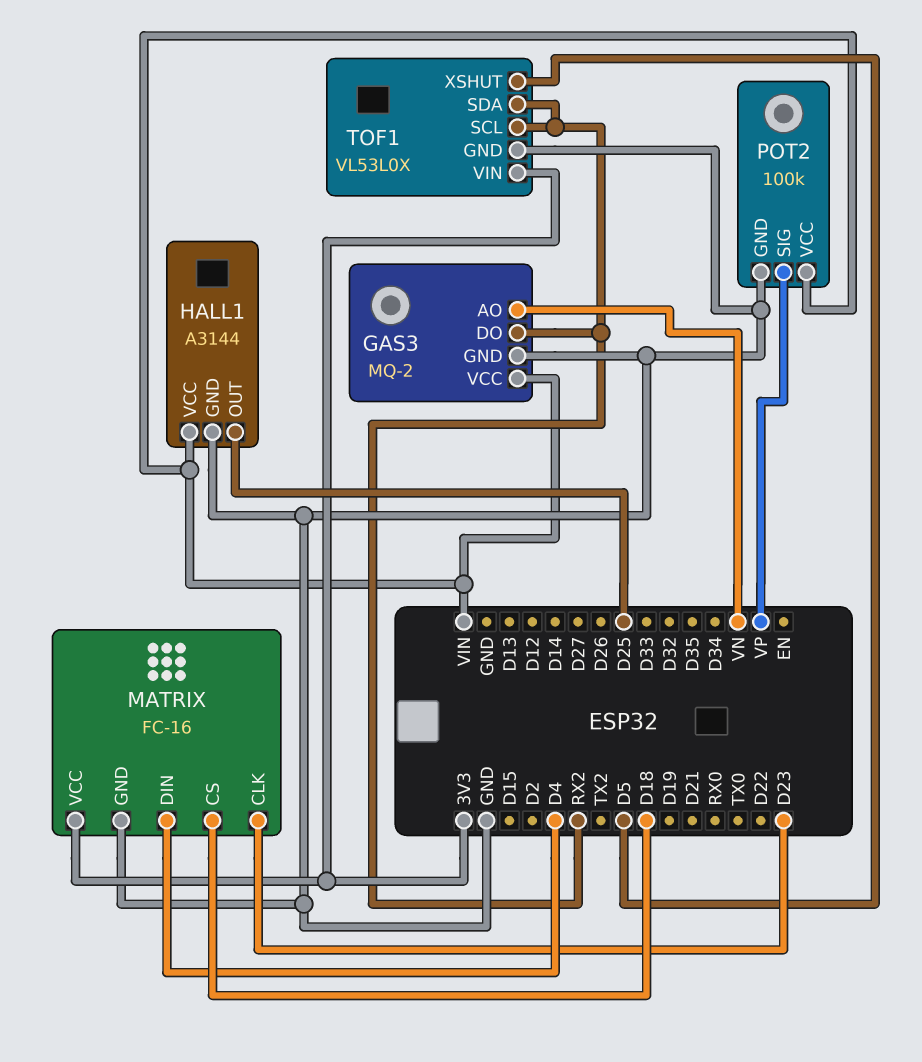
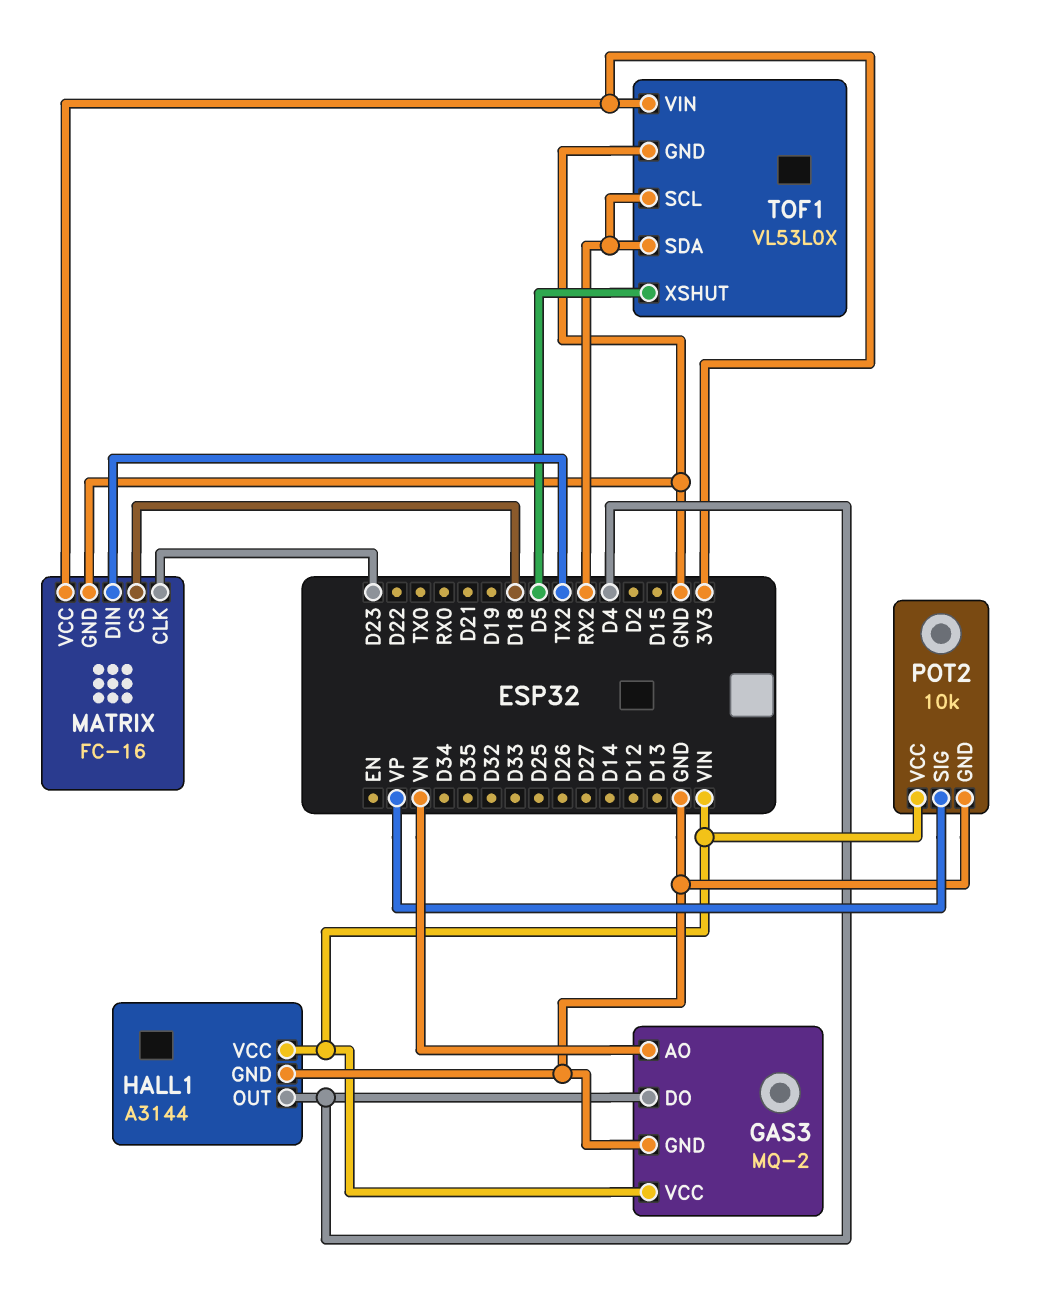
GAS3 pin DO: RX2 -> D4
HALL1 pin OUT: D25 -> D4
MATRIX pin DIN: D4 -> TX2
POT2: 100k -> 10k

